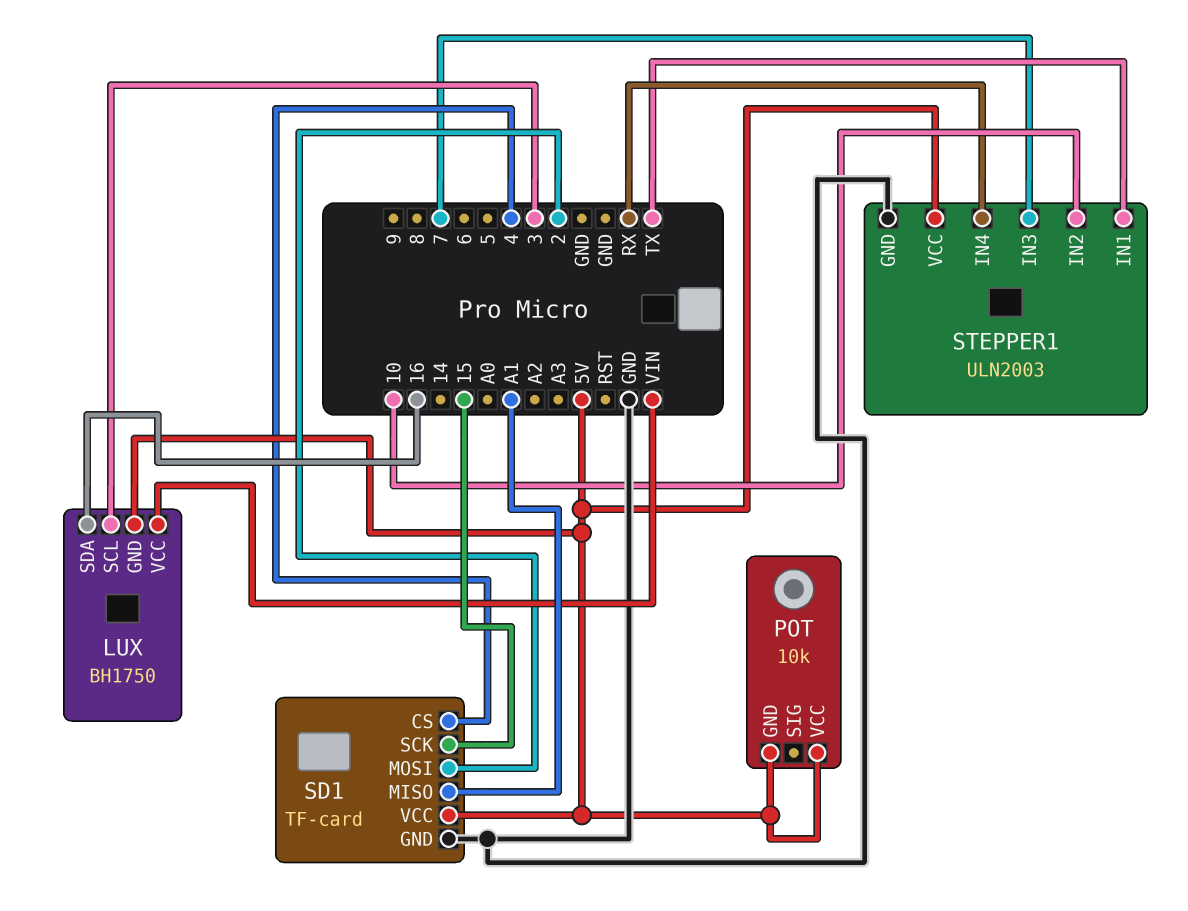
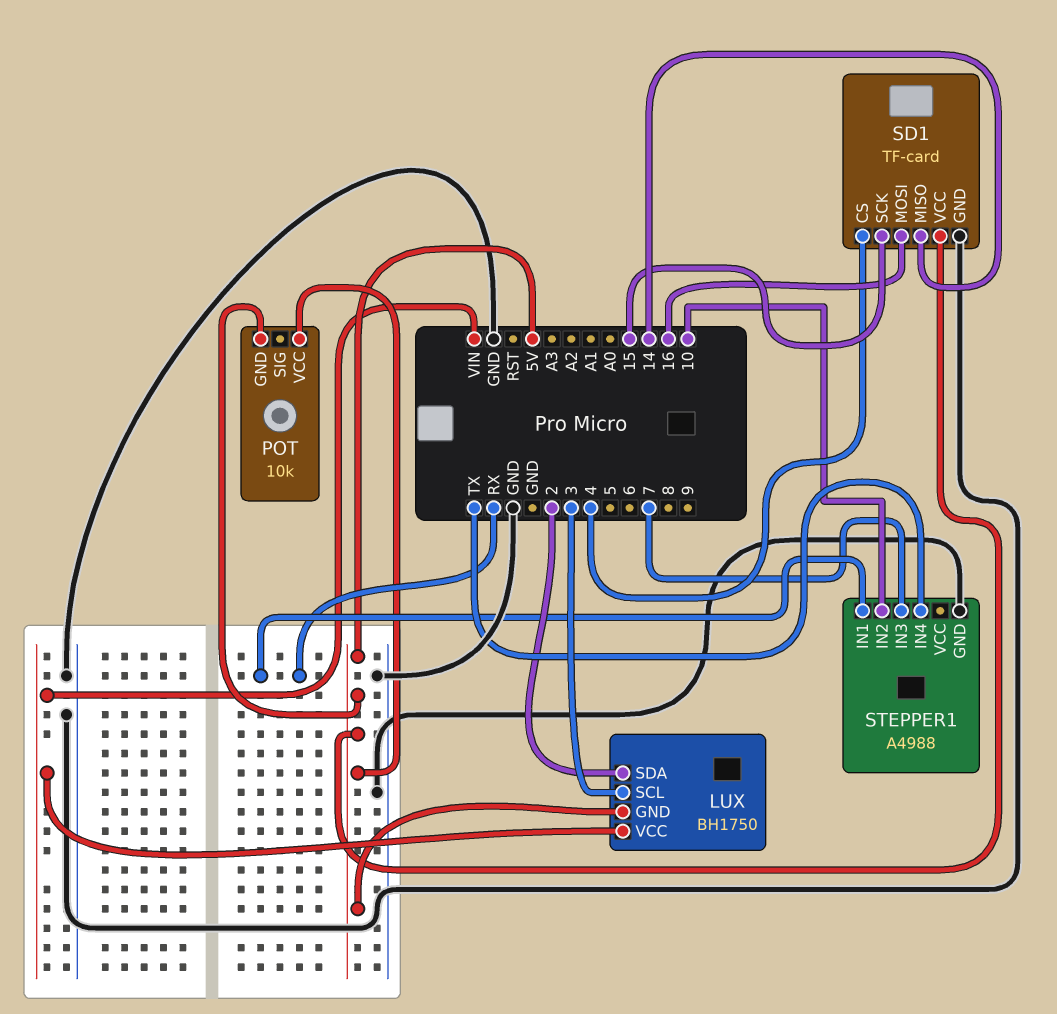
LUX pin SDA: 16 -> 2
SD1 pin MISO: A1 -> 14
SD1 pin MOSI: 2 -> 16
STEPPER1: ULN2003 -> A4988
STEPPER1 pin IN1: TX -> RX
STEPPER1 pin IN4: RX -> TX
STEPPER1 pin VCC: 5V -> none

